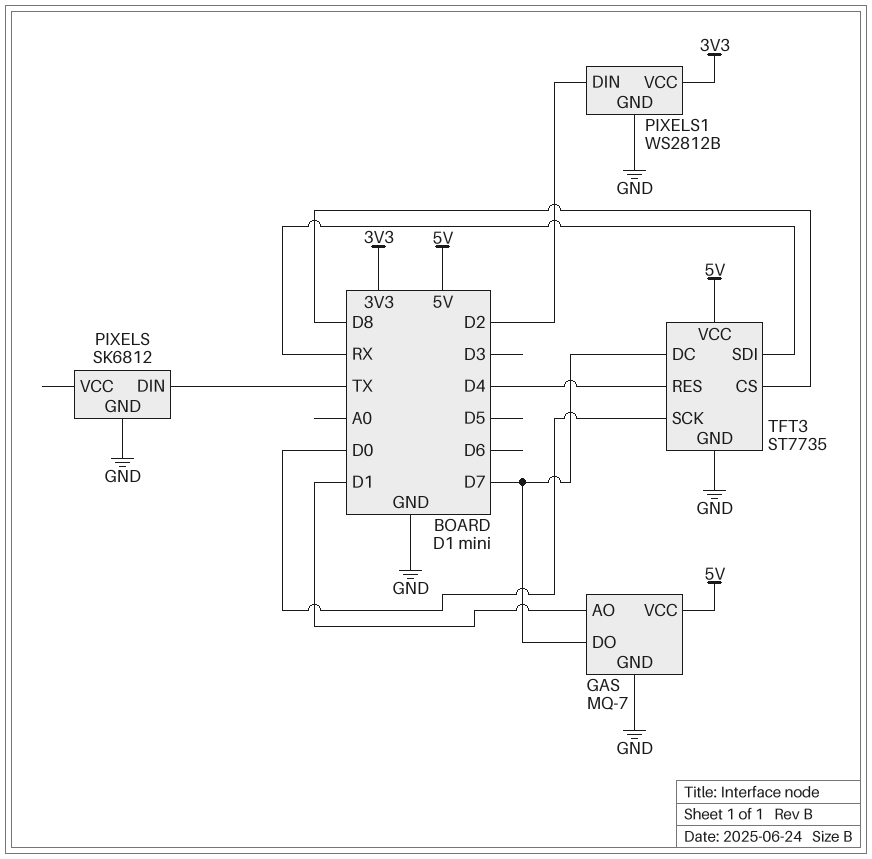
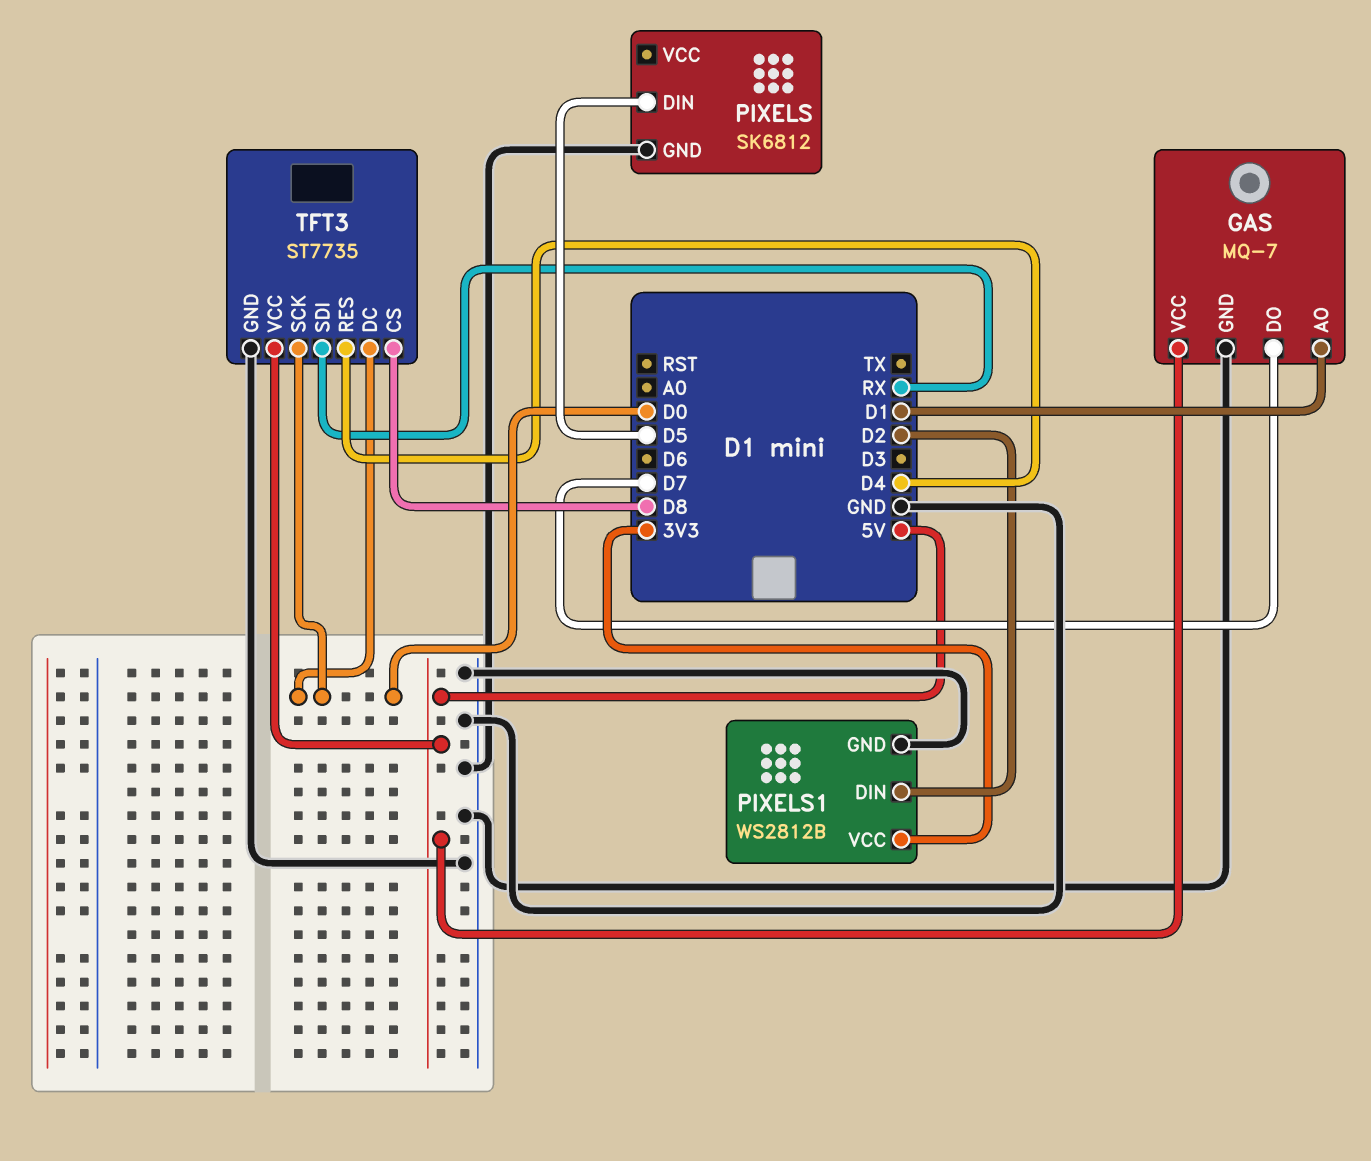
PIXELS pin DIN: TX -> D5
TFT3 pin DC: D7 -> D0

